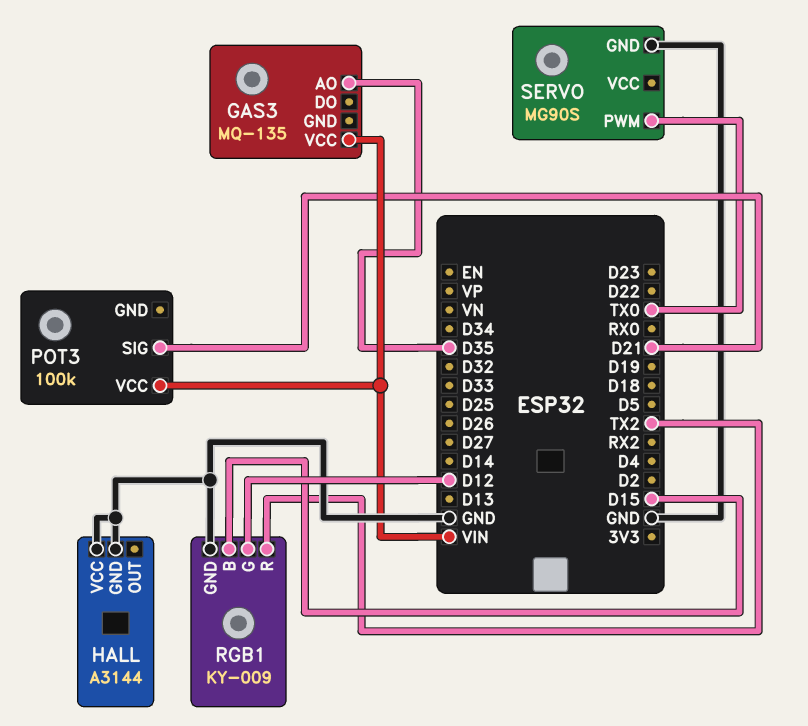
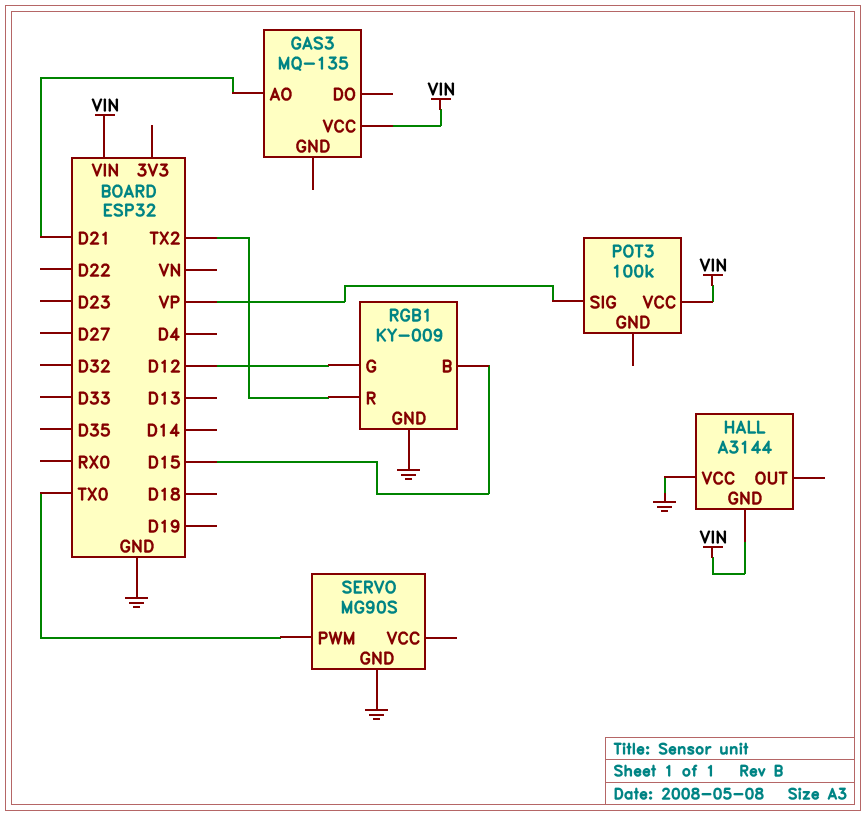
GAS3 pin AO: D35 -> D21
HALL pin GND: GND -> VIN
POT3 pin SIG: D21 -> VP

